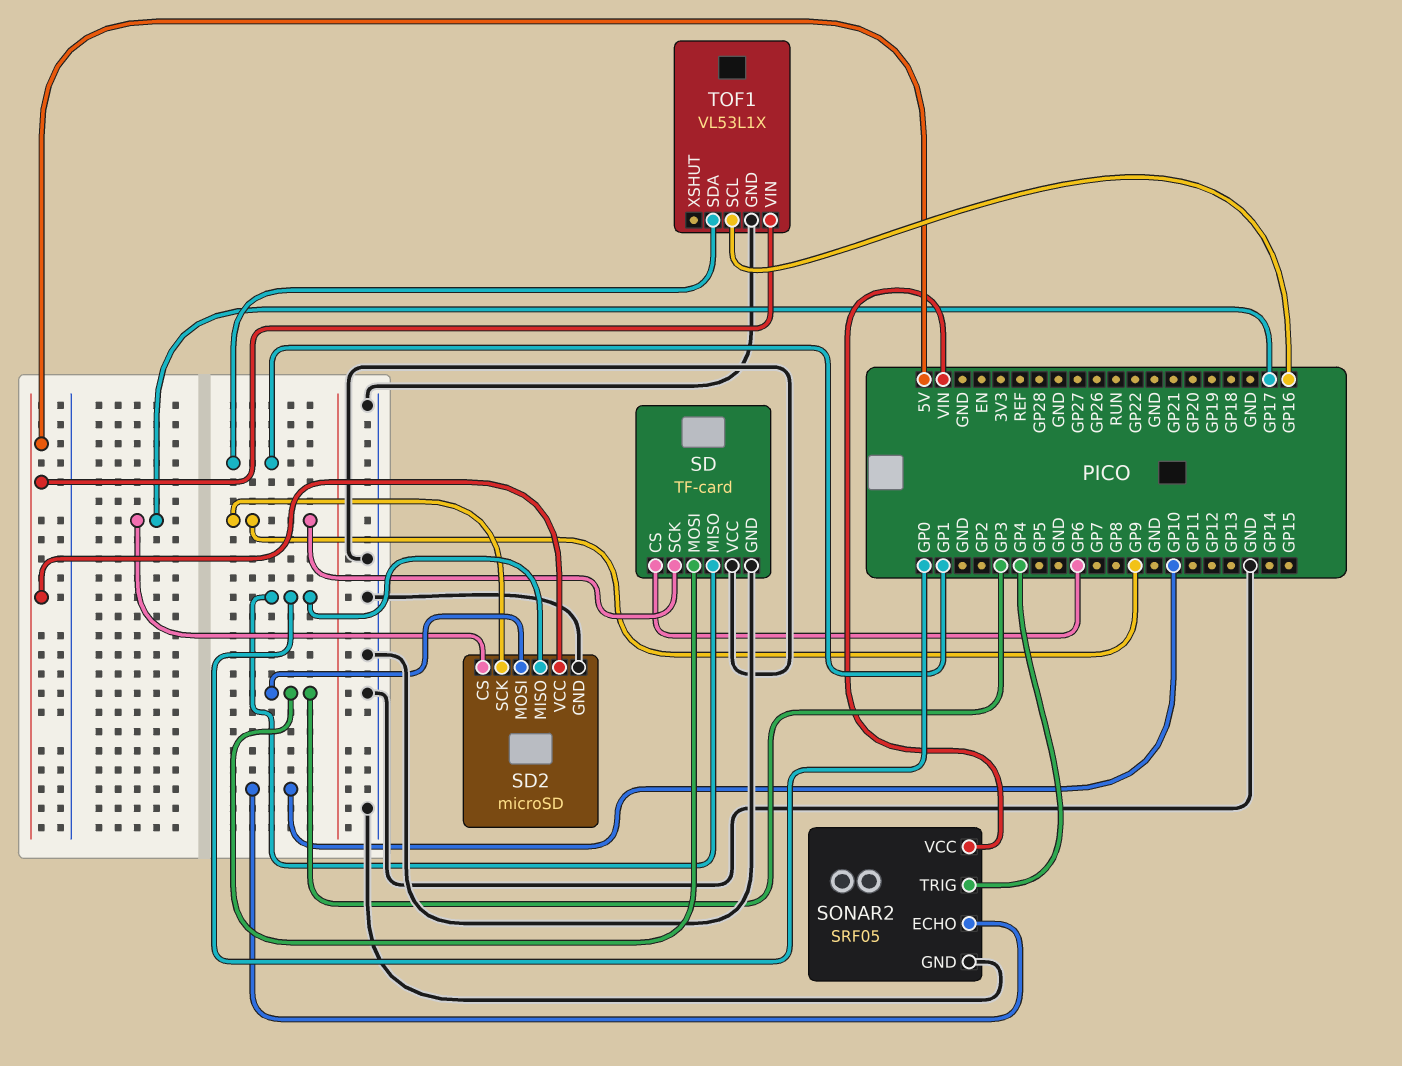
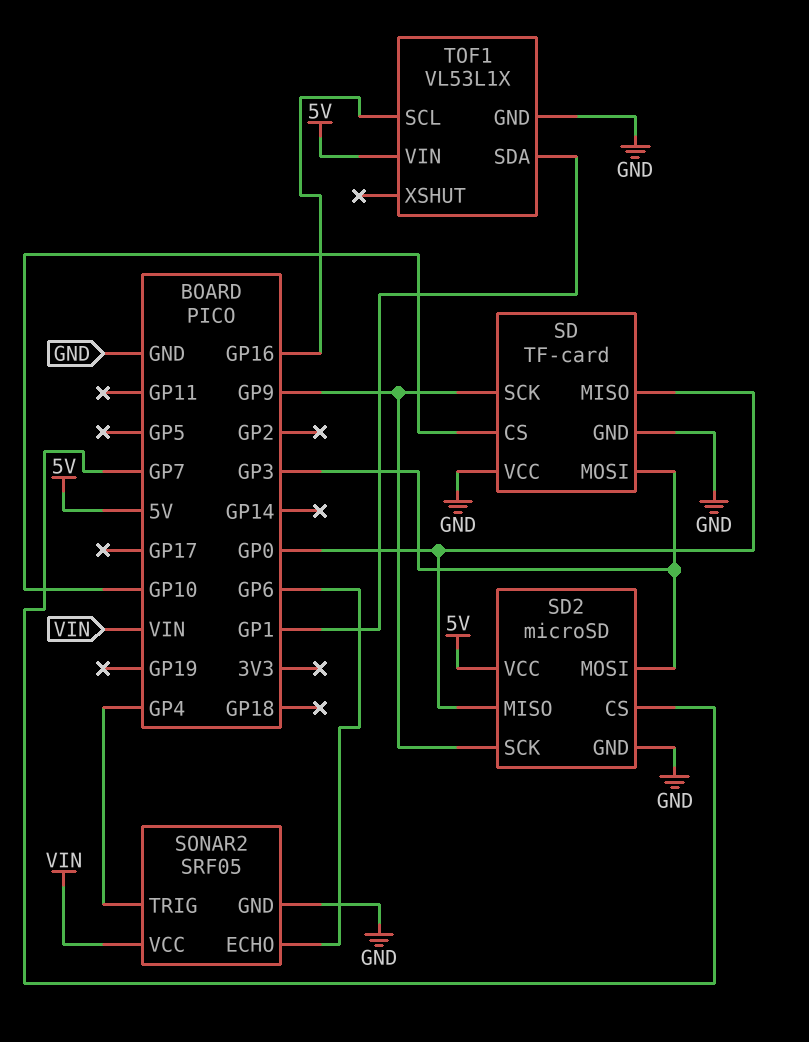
SD pin CS: GP6 -> GP10
SD2 pin CS: GP17 -> GP7
SONAR2 pin ECHO: GP10 -> GP6

